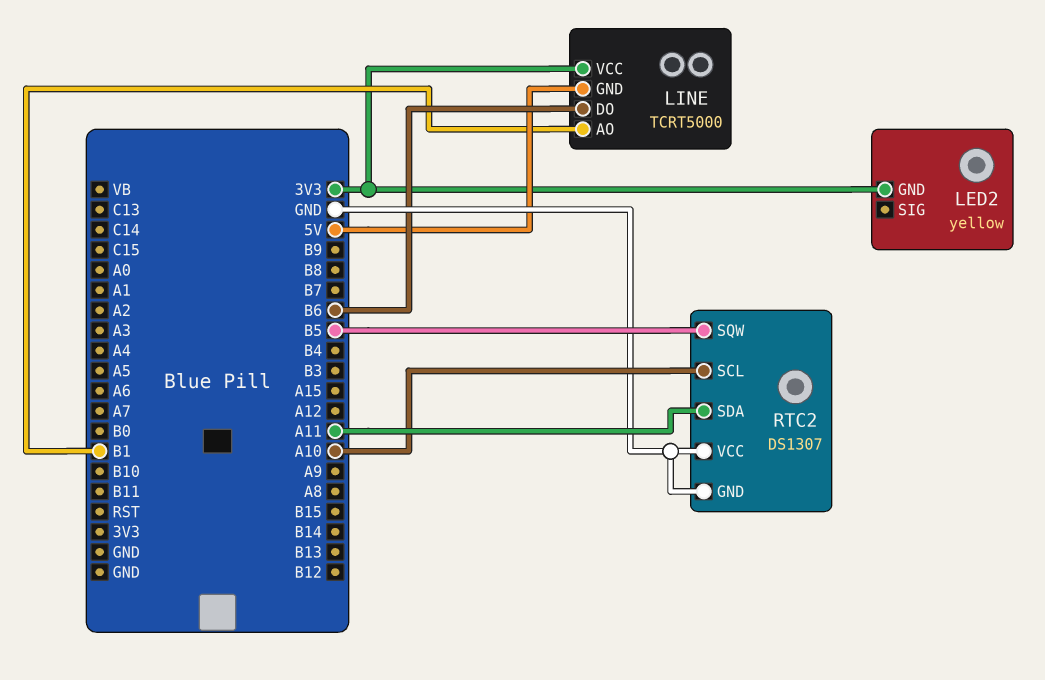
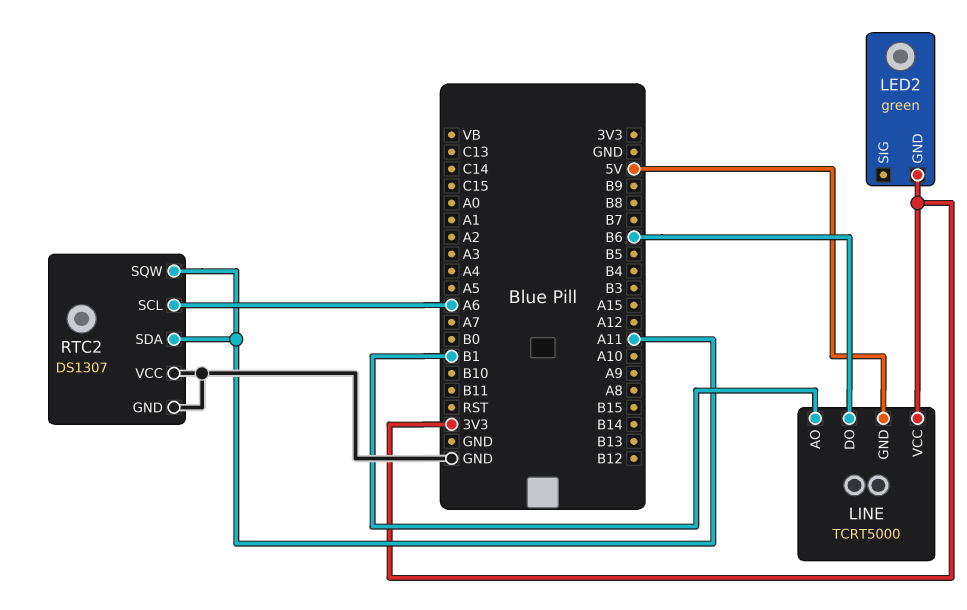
LED2: yellow -> green
RTC2 pin SCL: A10 -> A6
RTC2 pin SQW: B5 -> A11

